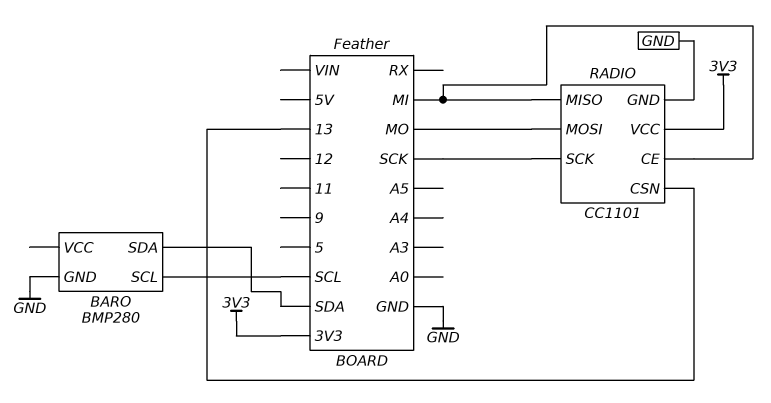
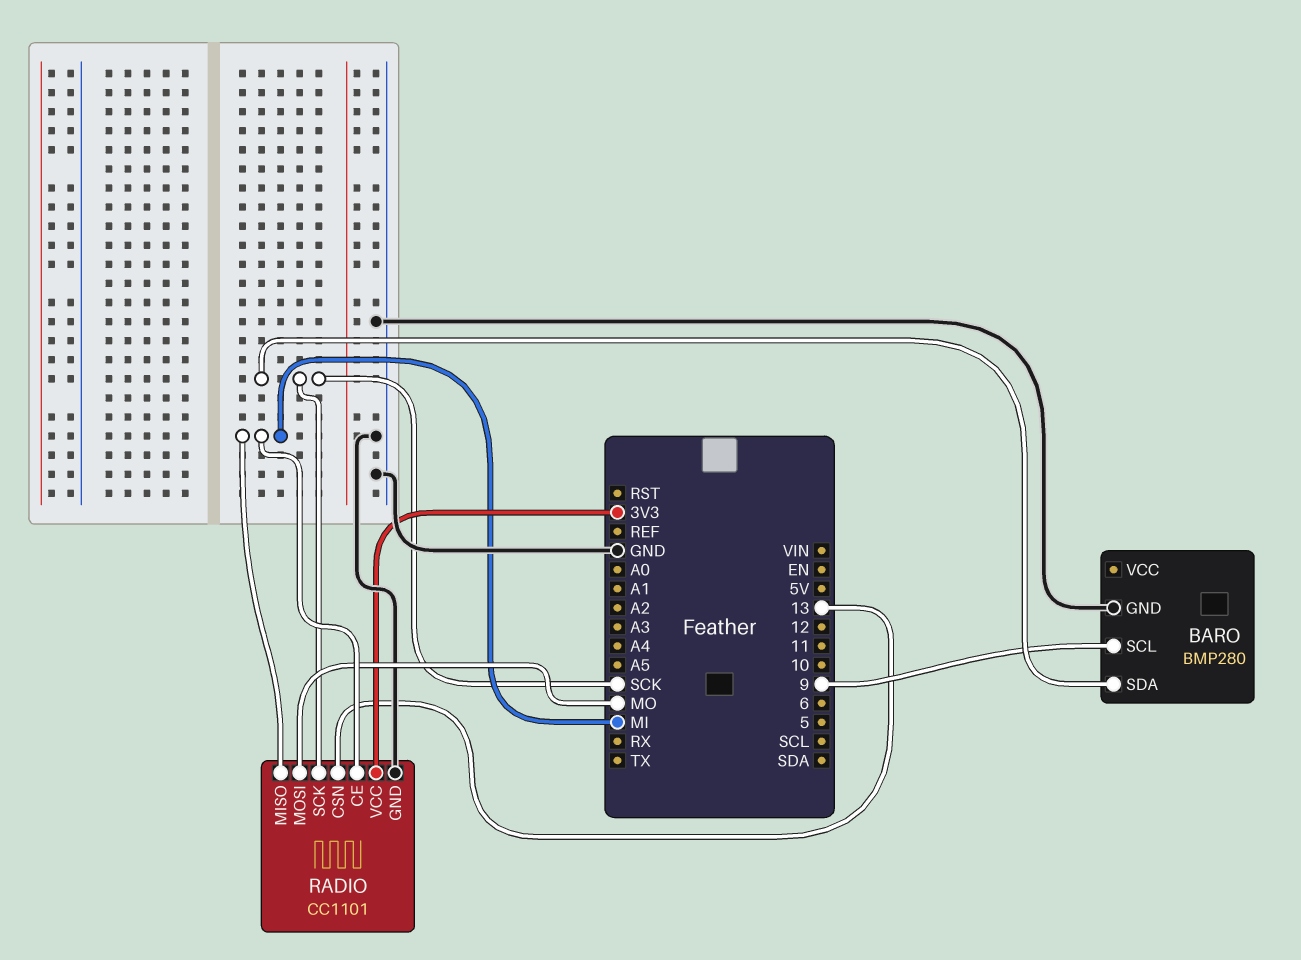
BARO pin SCL: SCL -> 9
BARO pin SDA: SDA -> SCK

